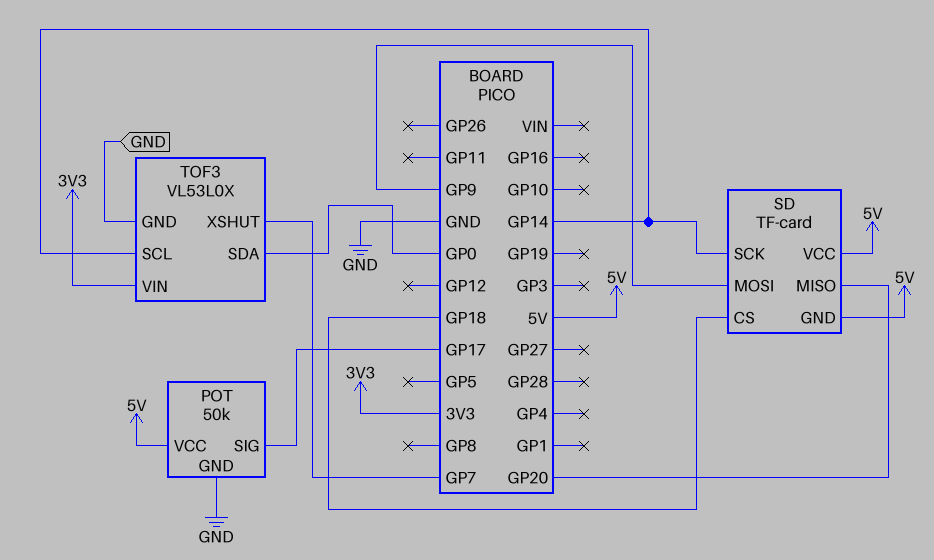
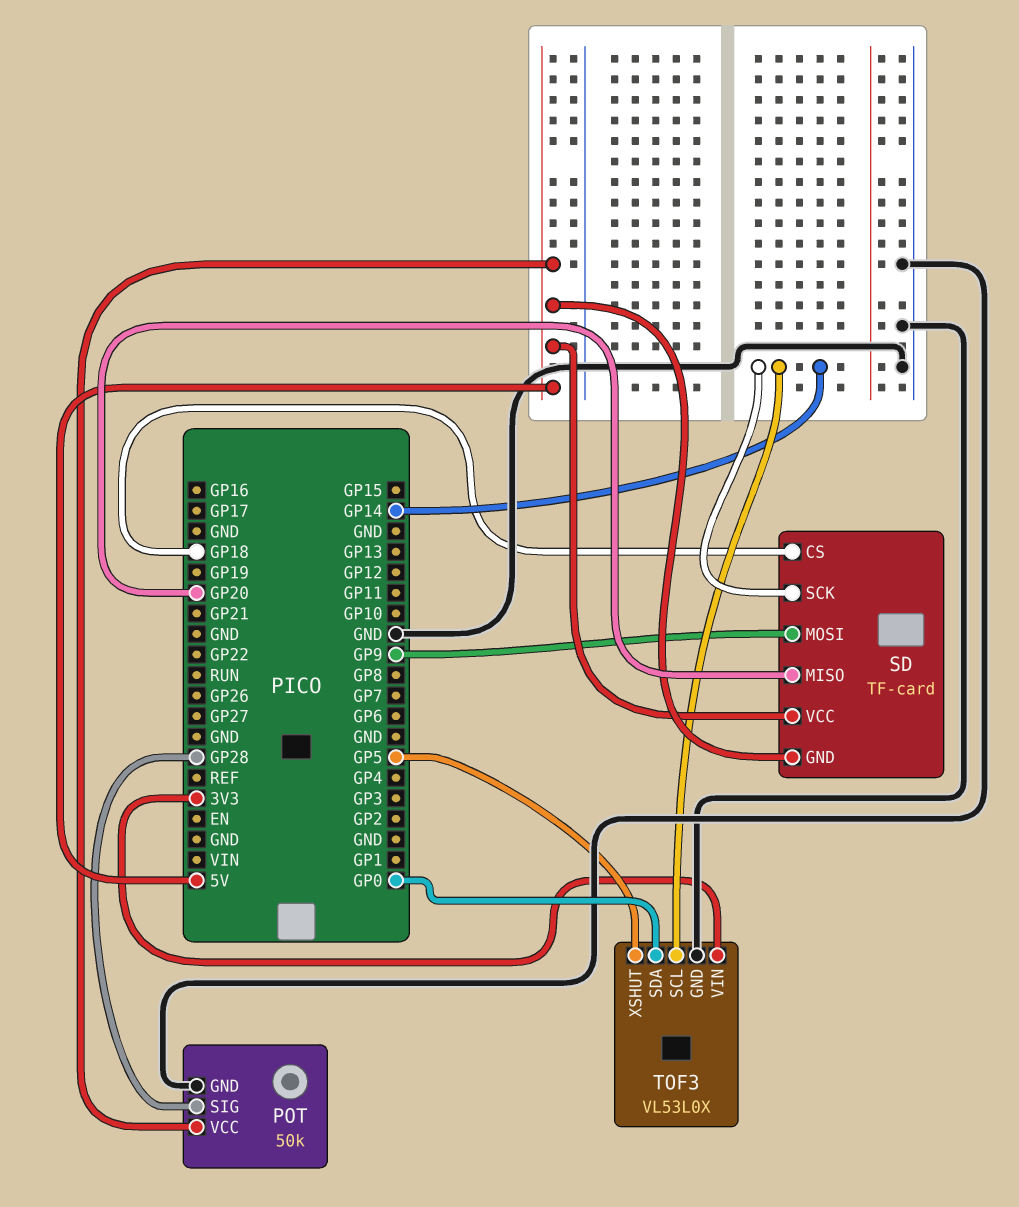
POT pin SIG: GP17 -> GP28
TOF3 pin XSHUT: GP7 -> GP5

